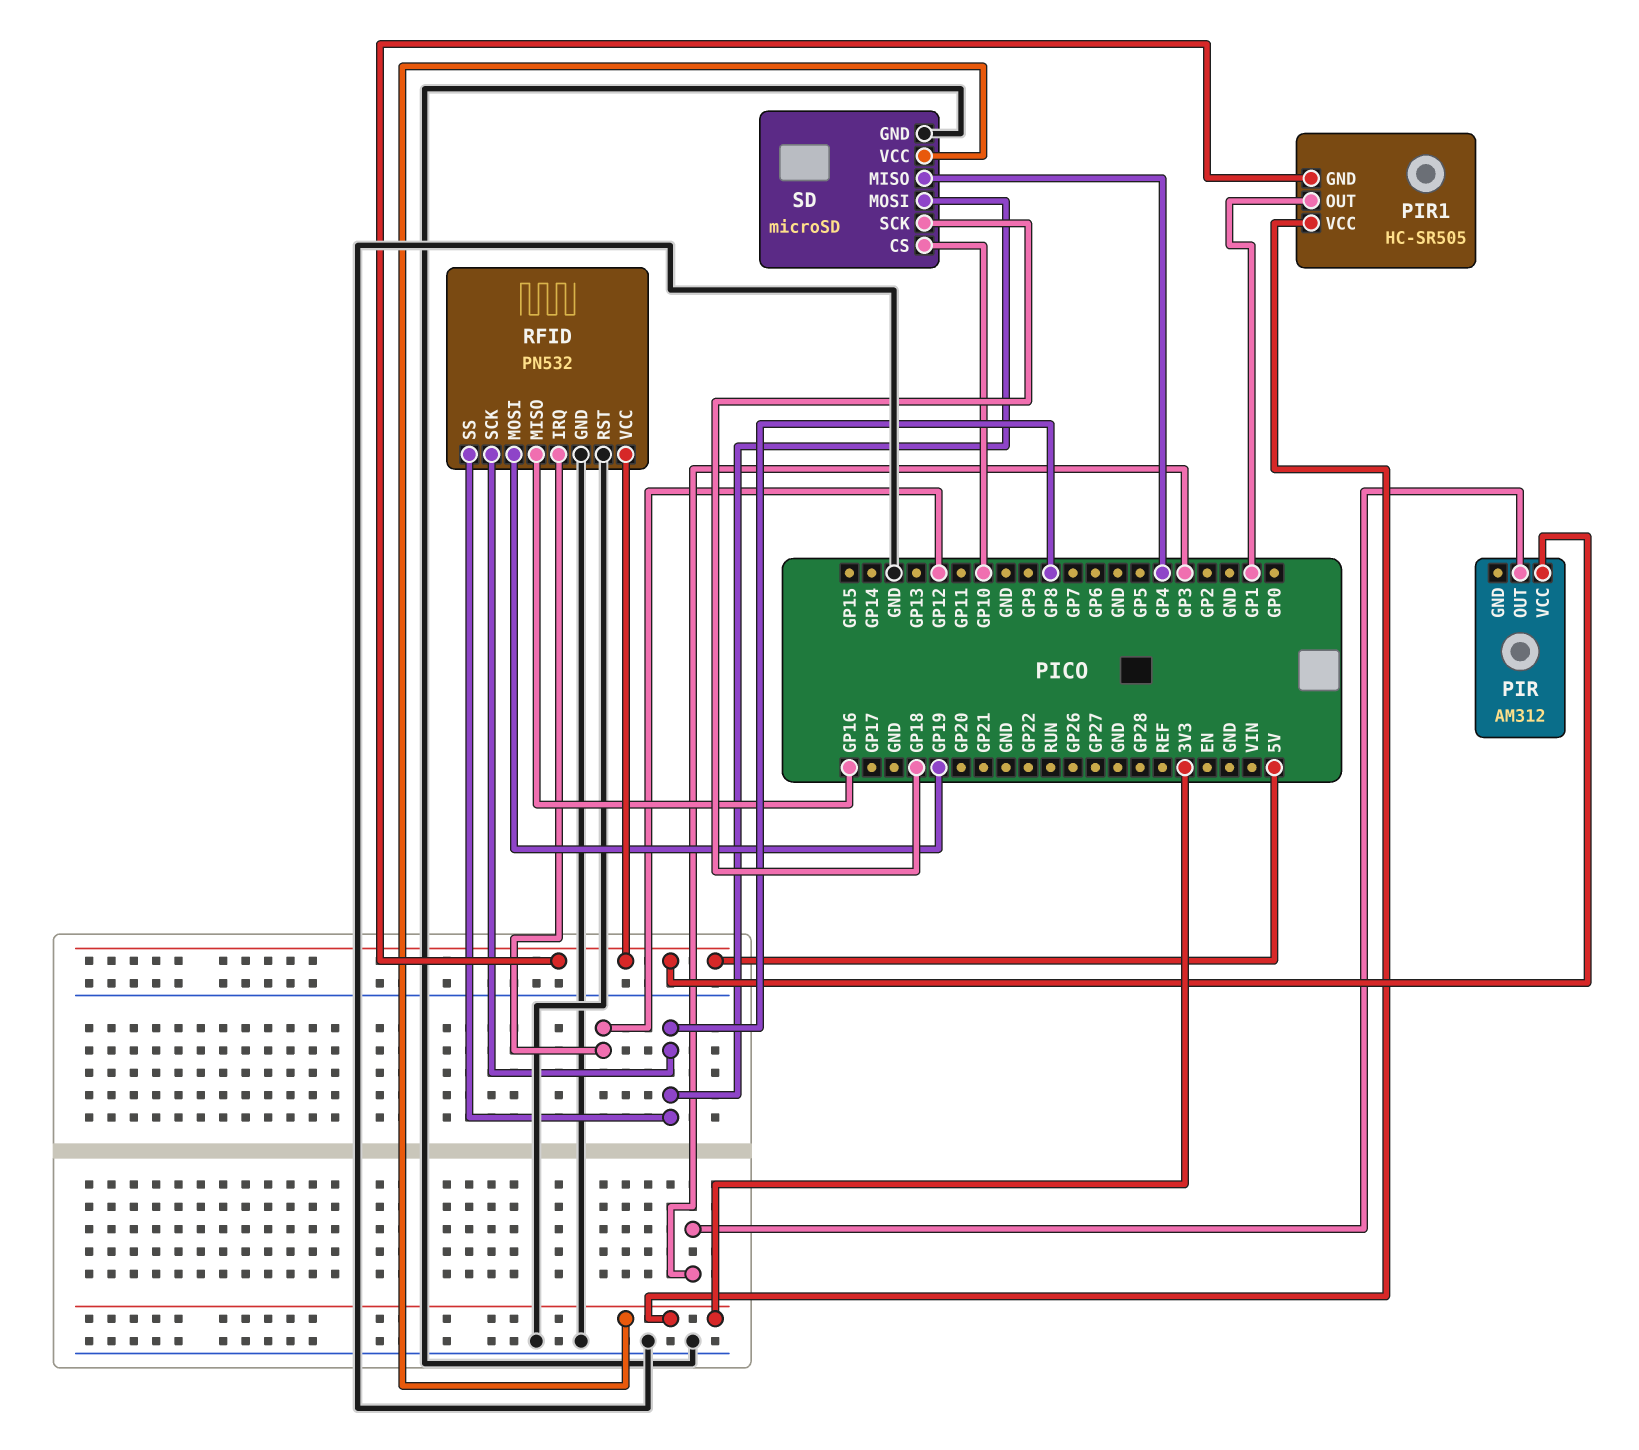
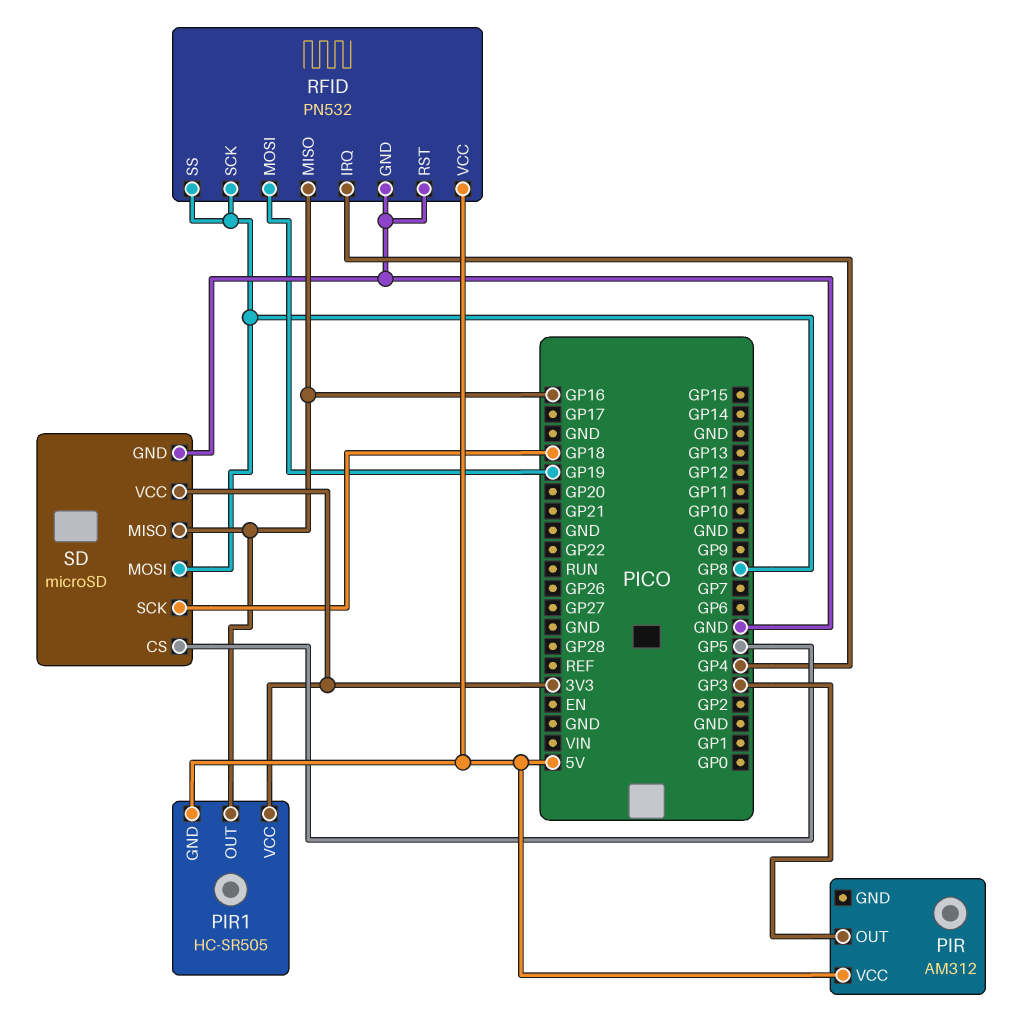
PIR1 pin OUT: GP1 -> GP16
RFID pin IRQ: GP12 -> GP4
SD pin CS: GP10 -> GP5
SD pin MISO: GP4 -> GP16

